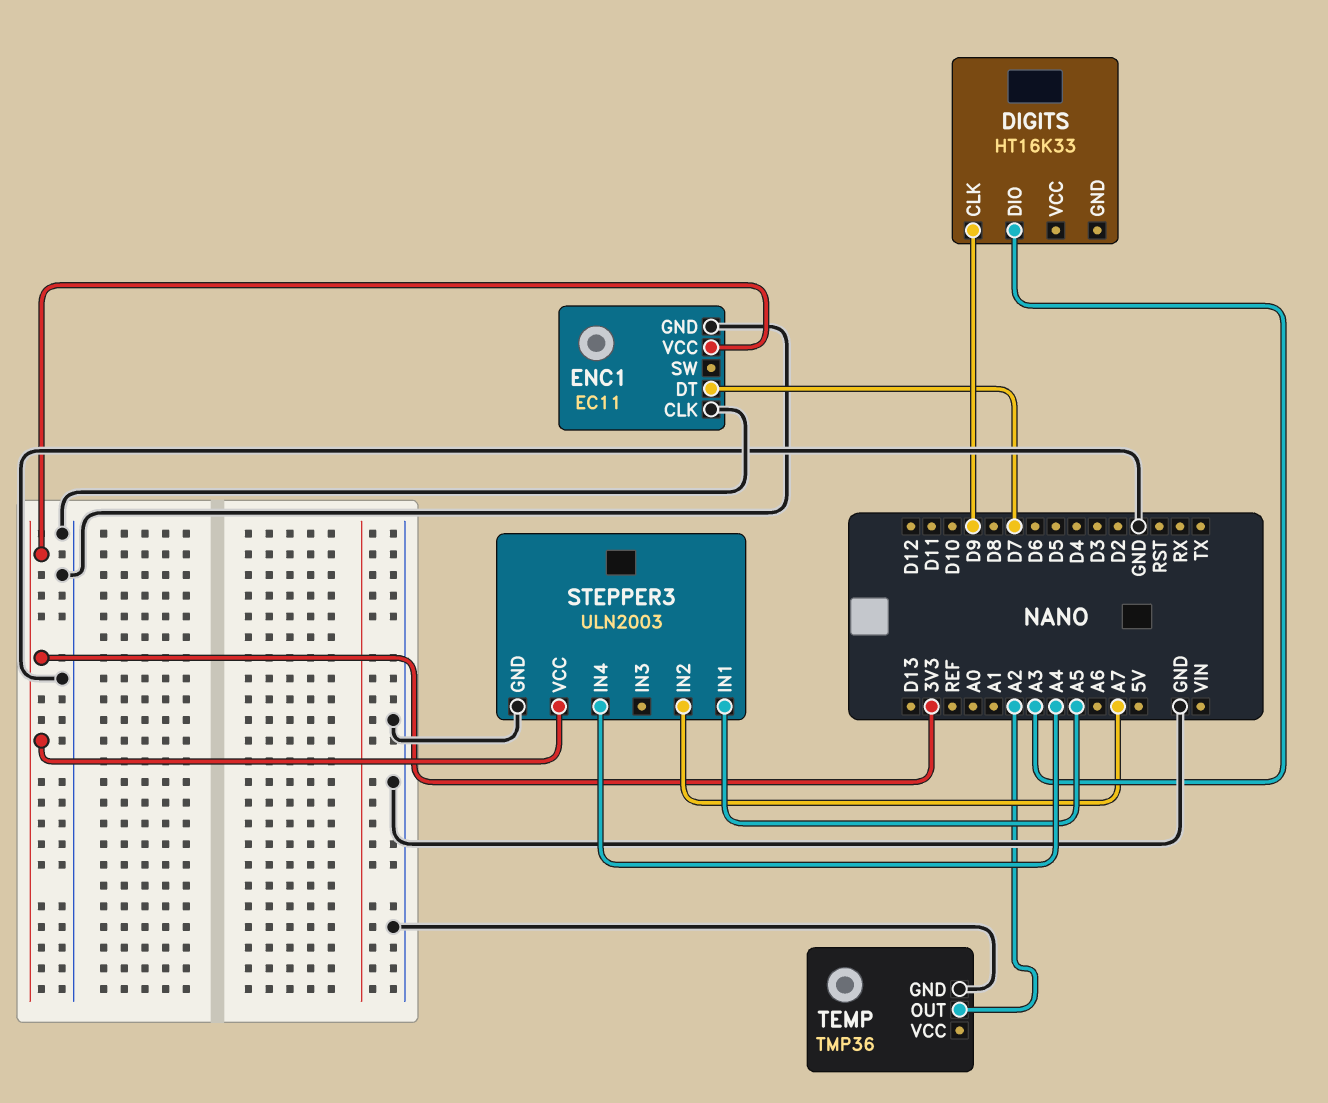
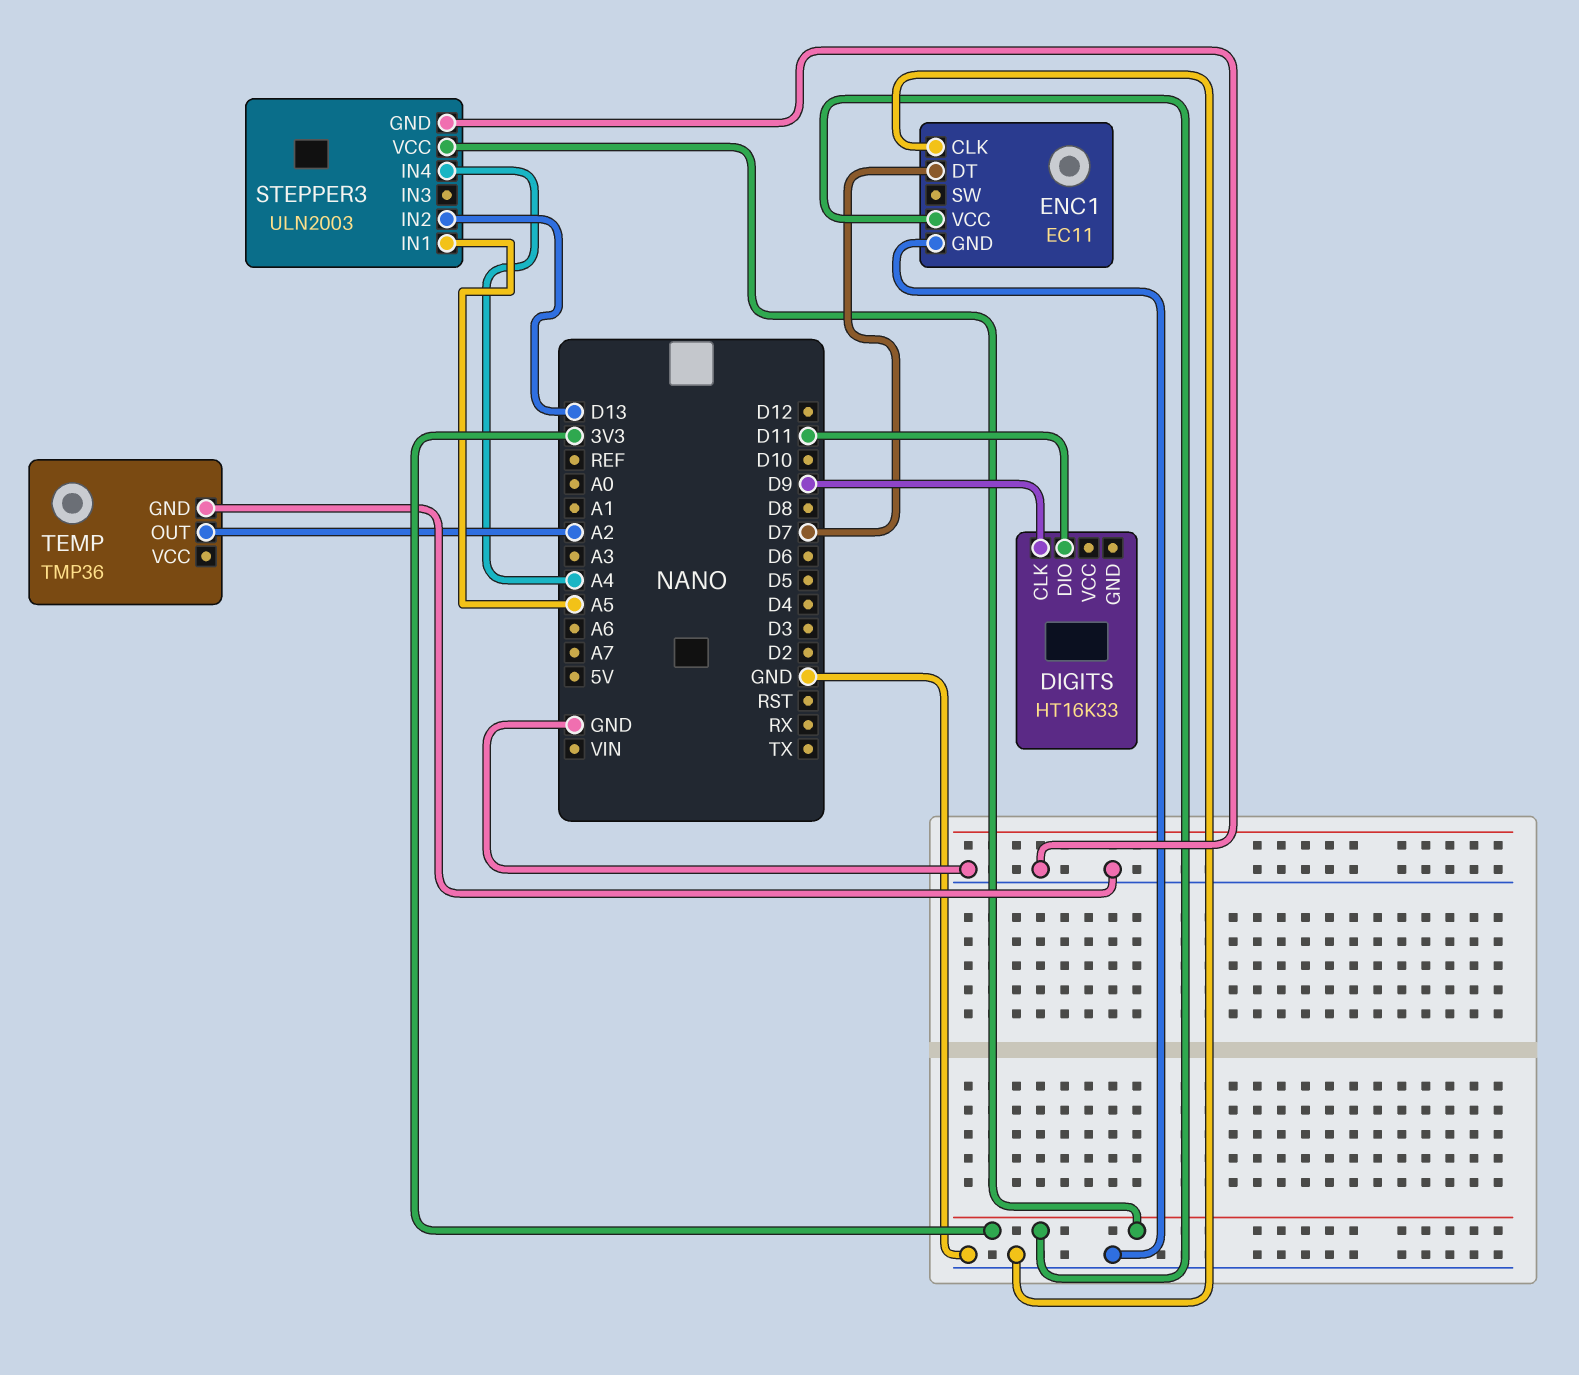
DIGITS pin DIO: A3 -> D11
STEPPER3 pin IN2: A7 -> D13

